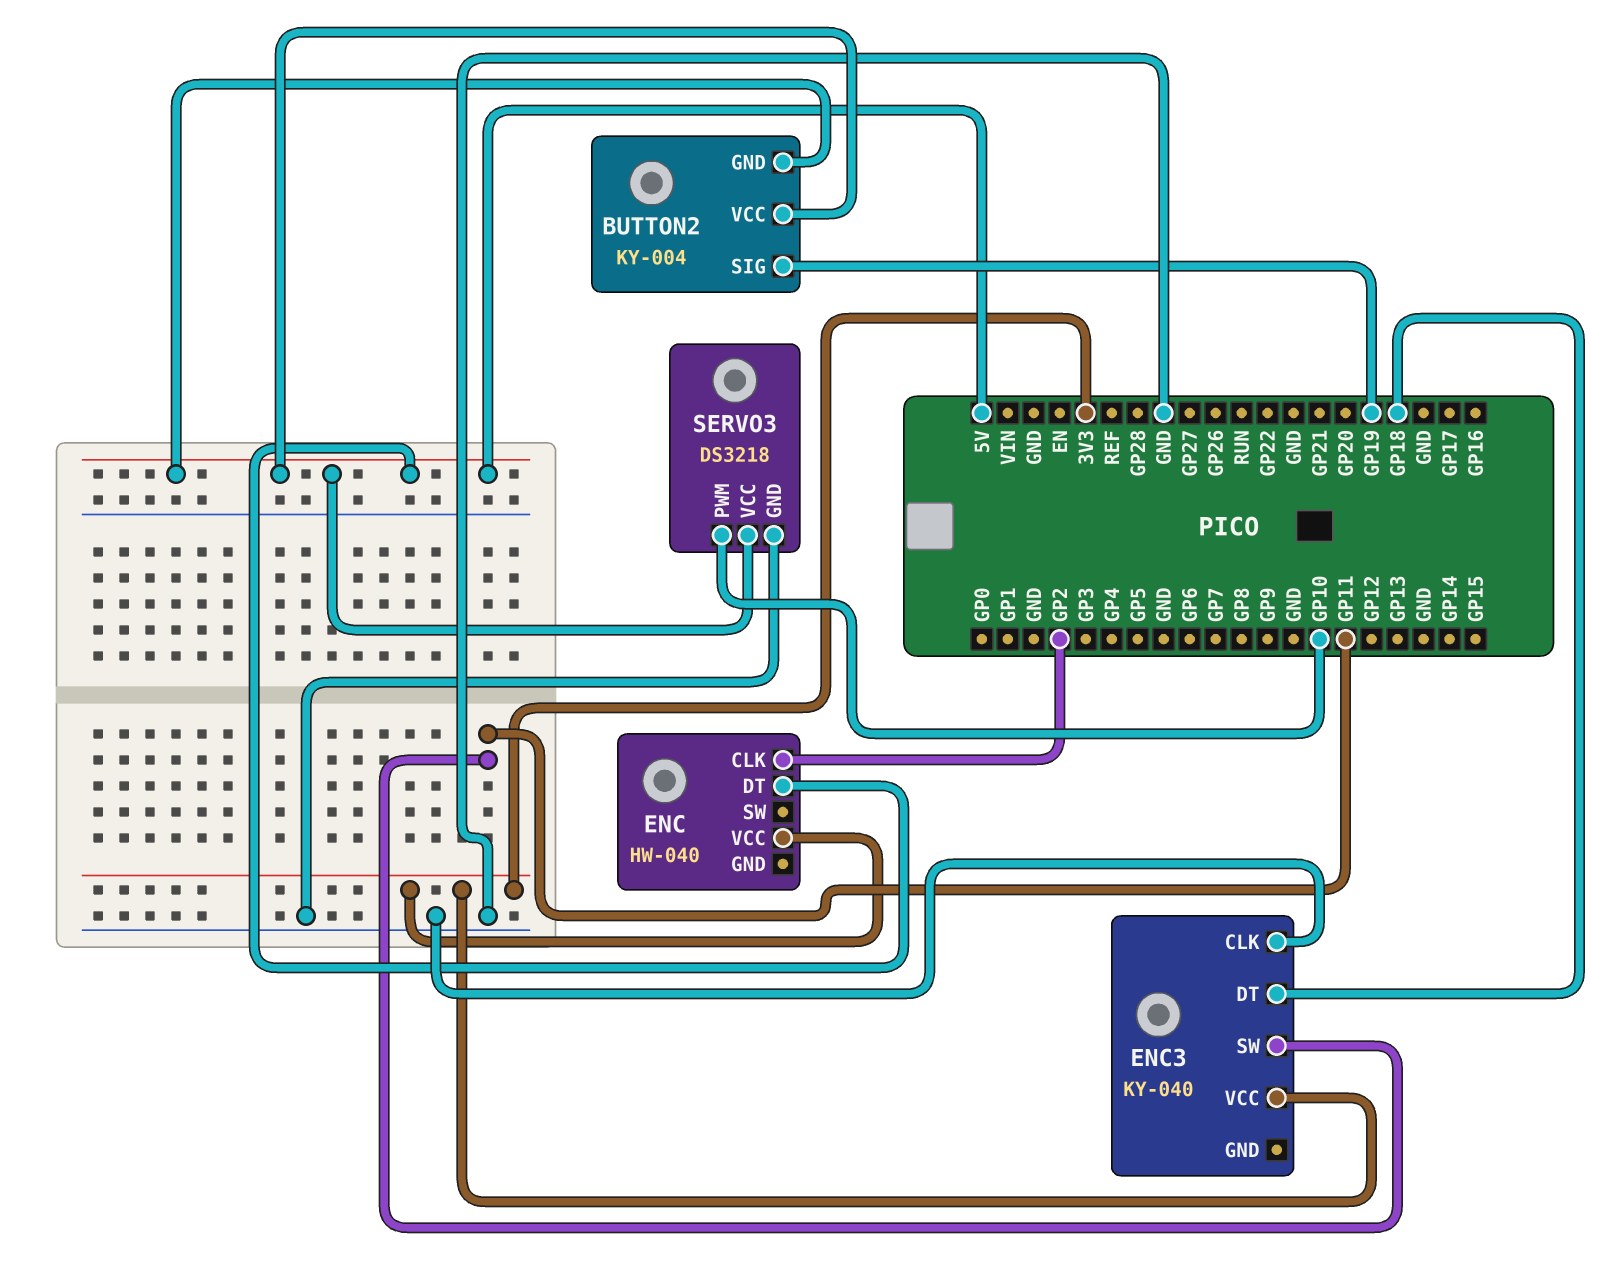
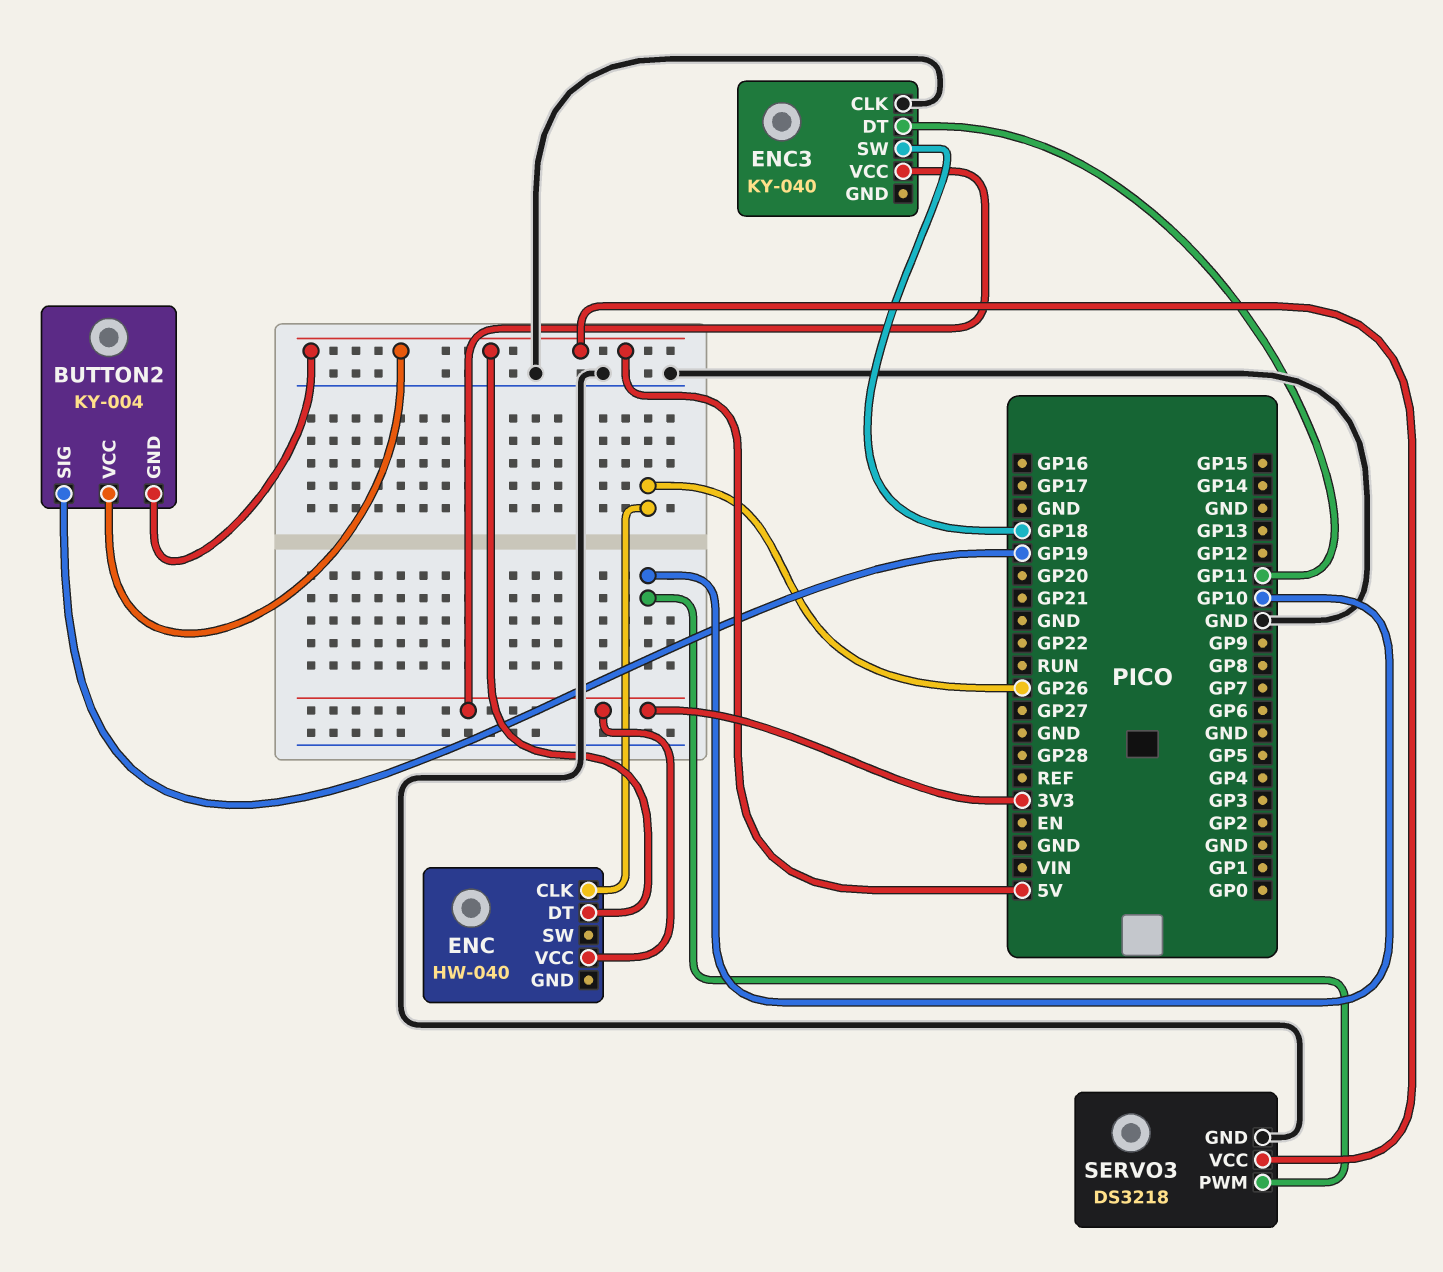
ENC pin CLK: GP2 -> GP26
ENC3 pin DT: GP18 -> GP11
ENC3 pin SW: GP11 -> GP18

